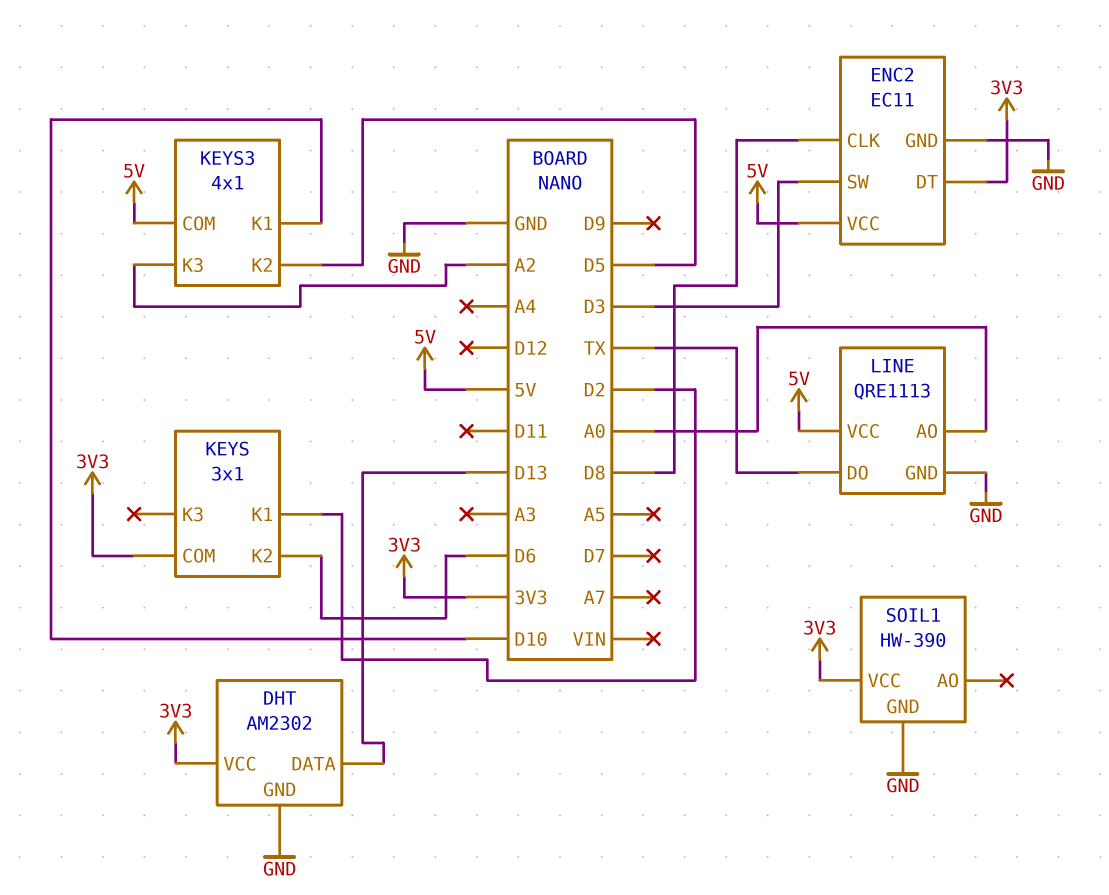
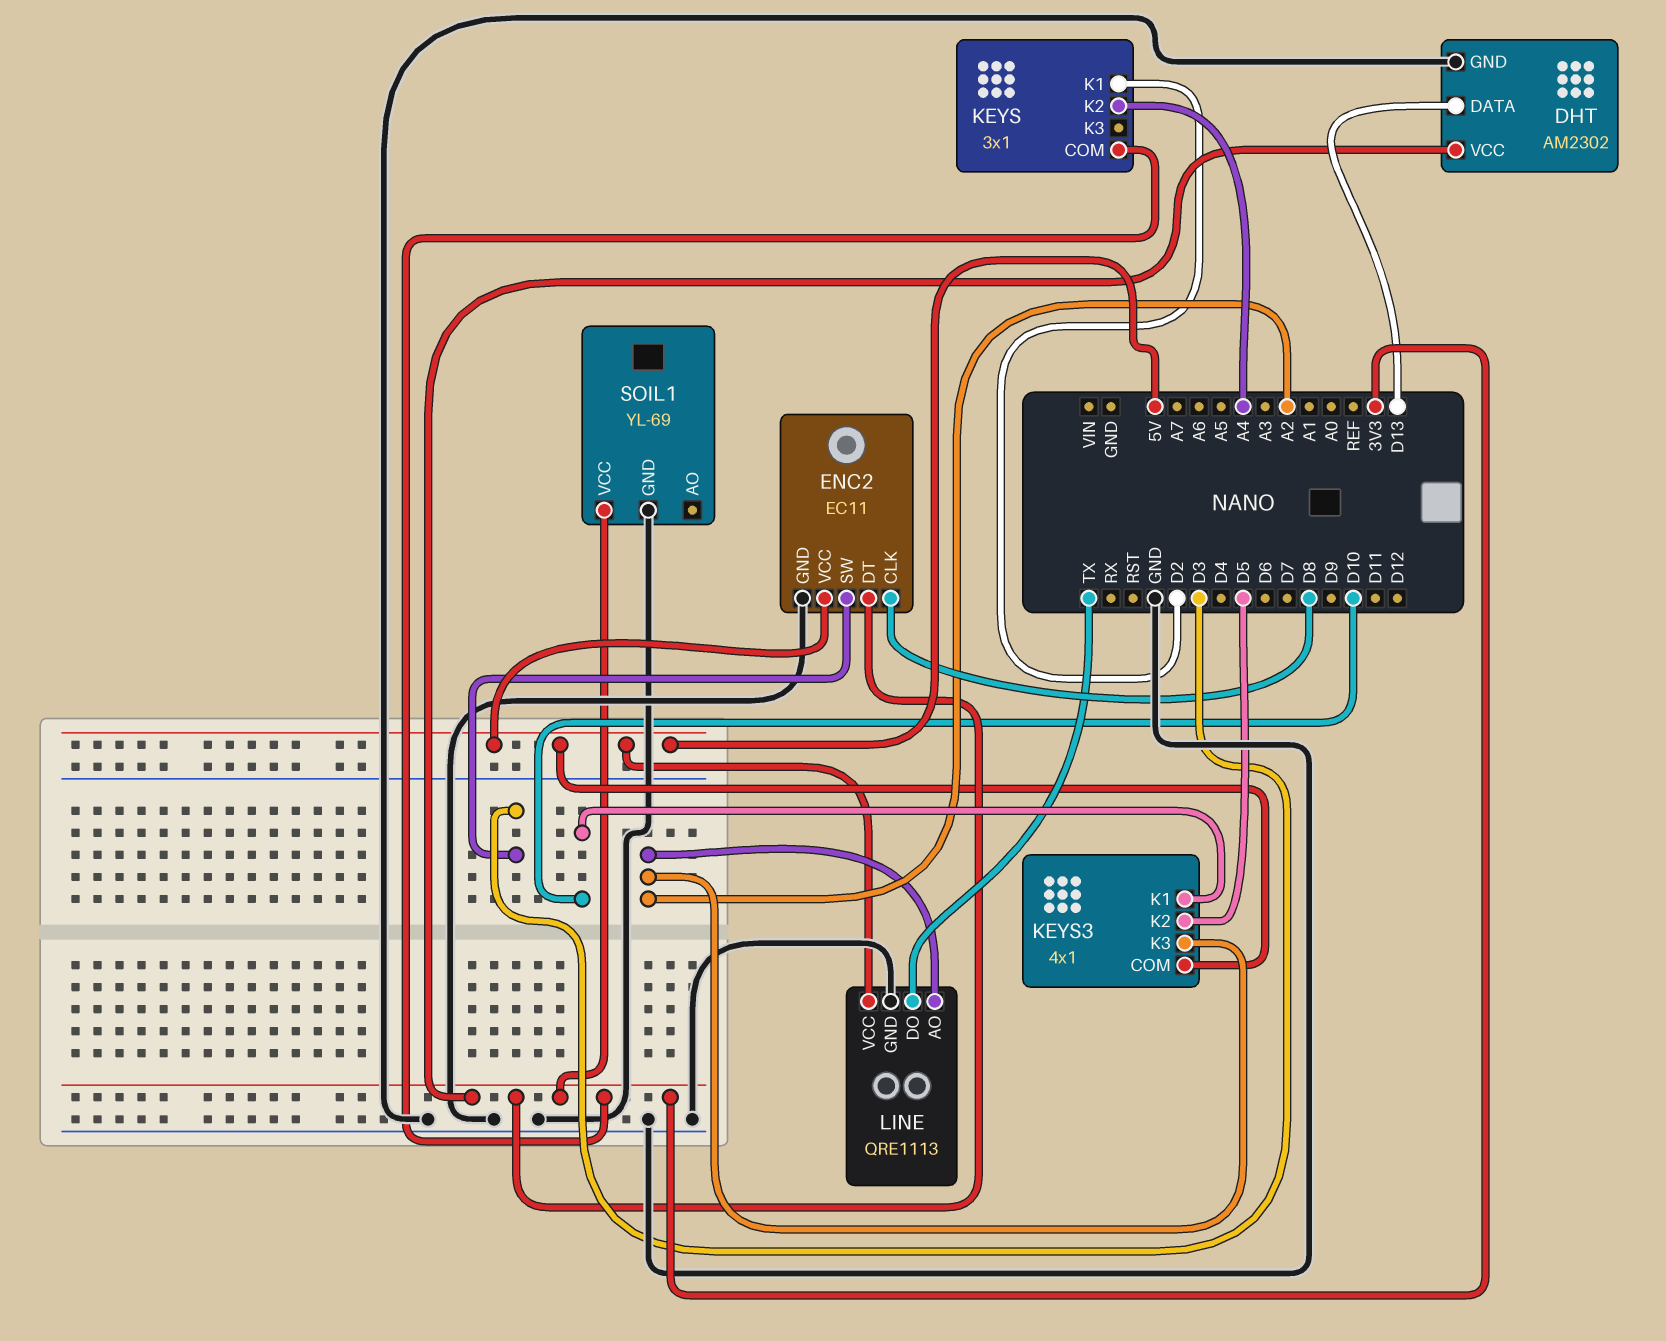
KEYS pin K2: D6 -> A4
LINE pin AO: A0 -> A2
SOIL1: HW-390 -> YL-69

